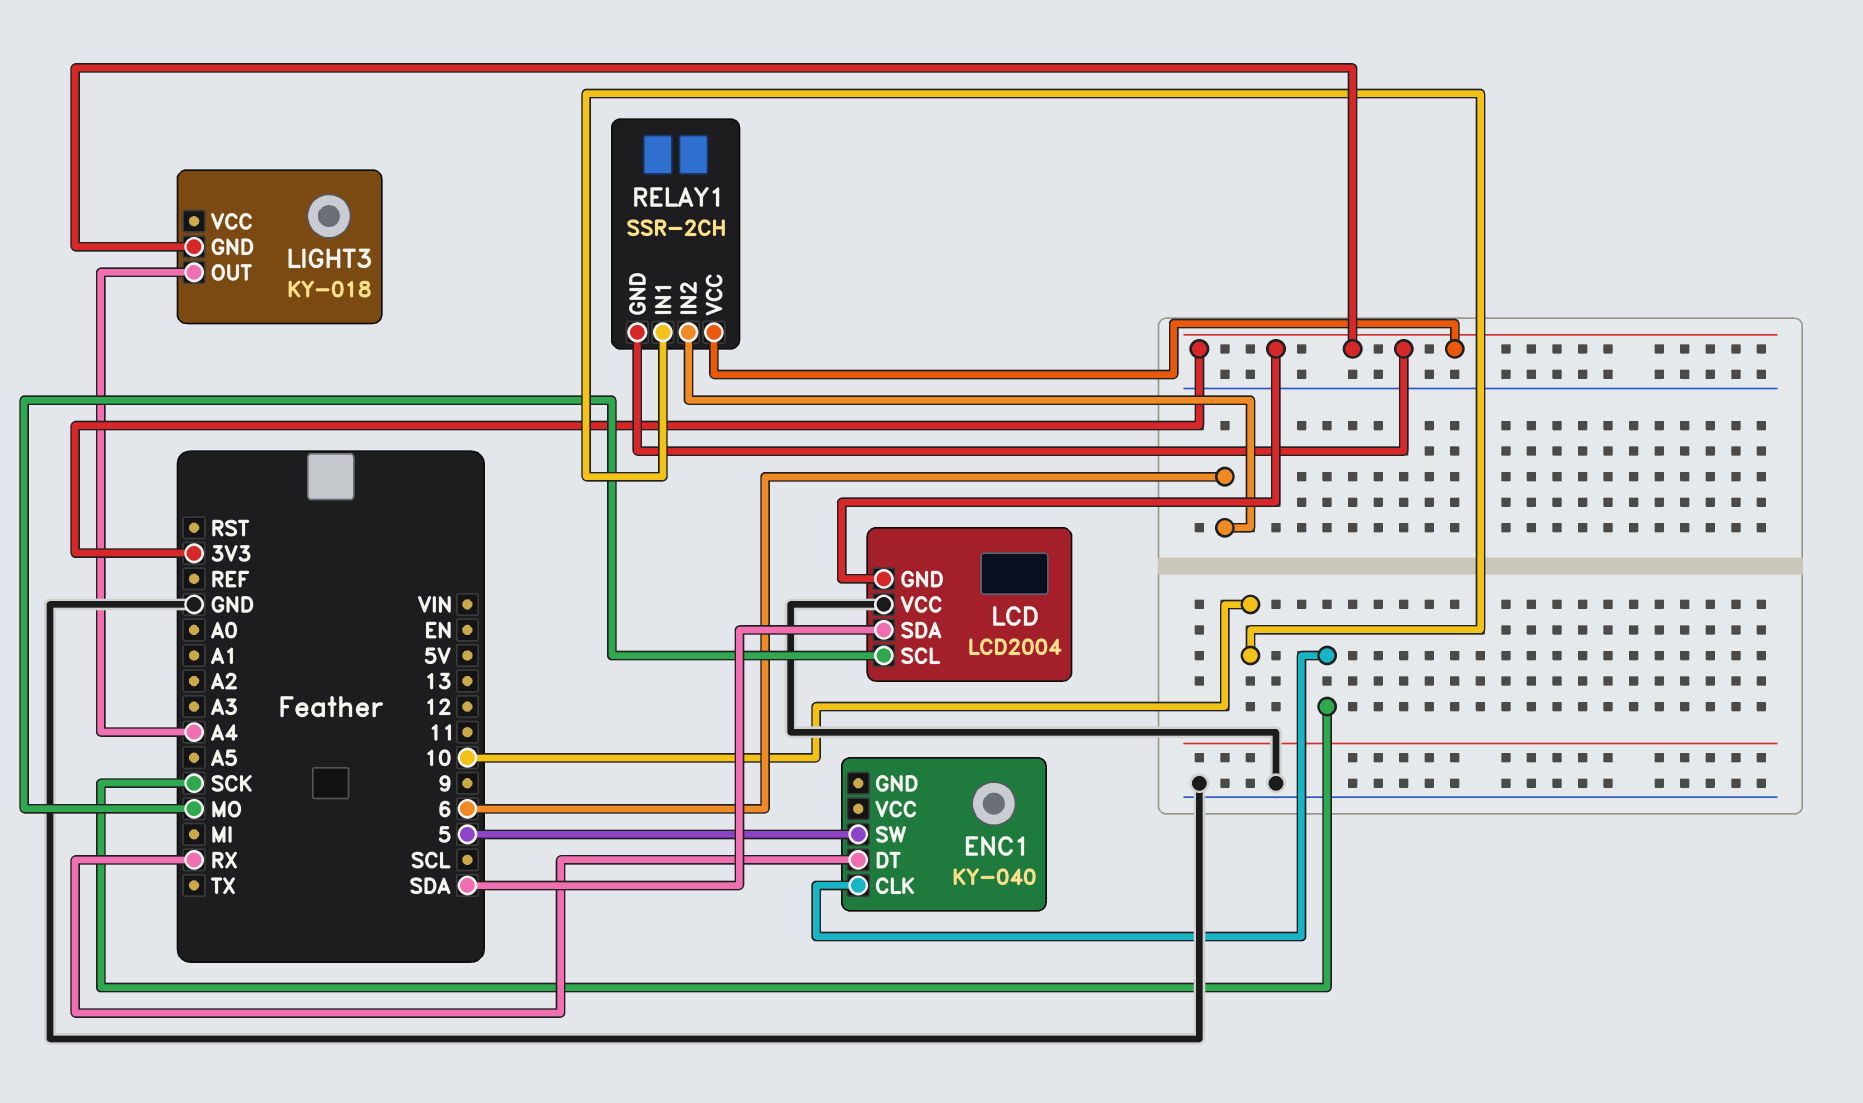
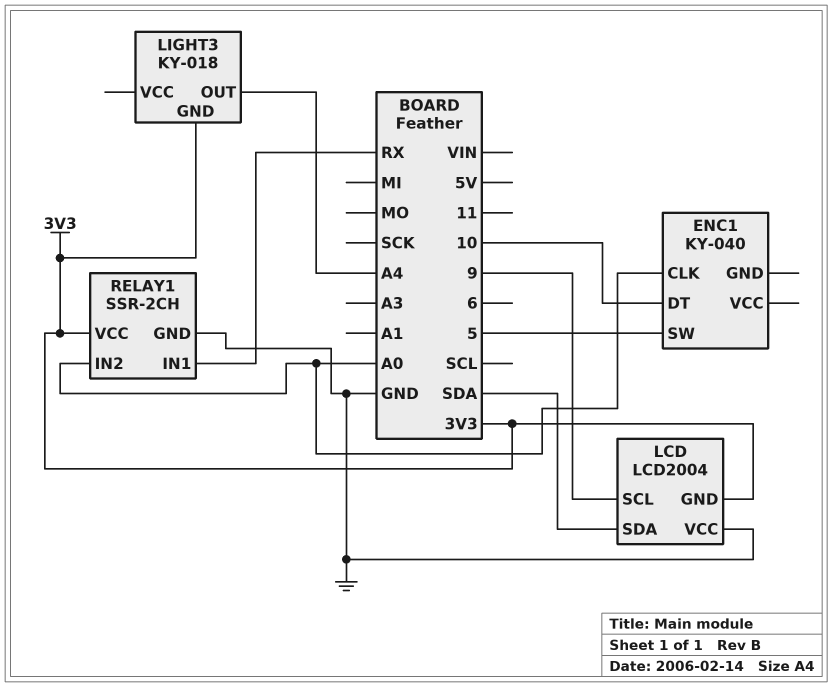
ENC1 pin CLK: SCK -> A0
ENC1 pin DT: RX -> 10
LCD pin SCL: MO -> 9
RELAY1 pin GND: 3V3 -> GND
RELAY1 pin IN1: 10 -> RX
RELAY1 pin IN2: 6 -> A0

